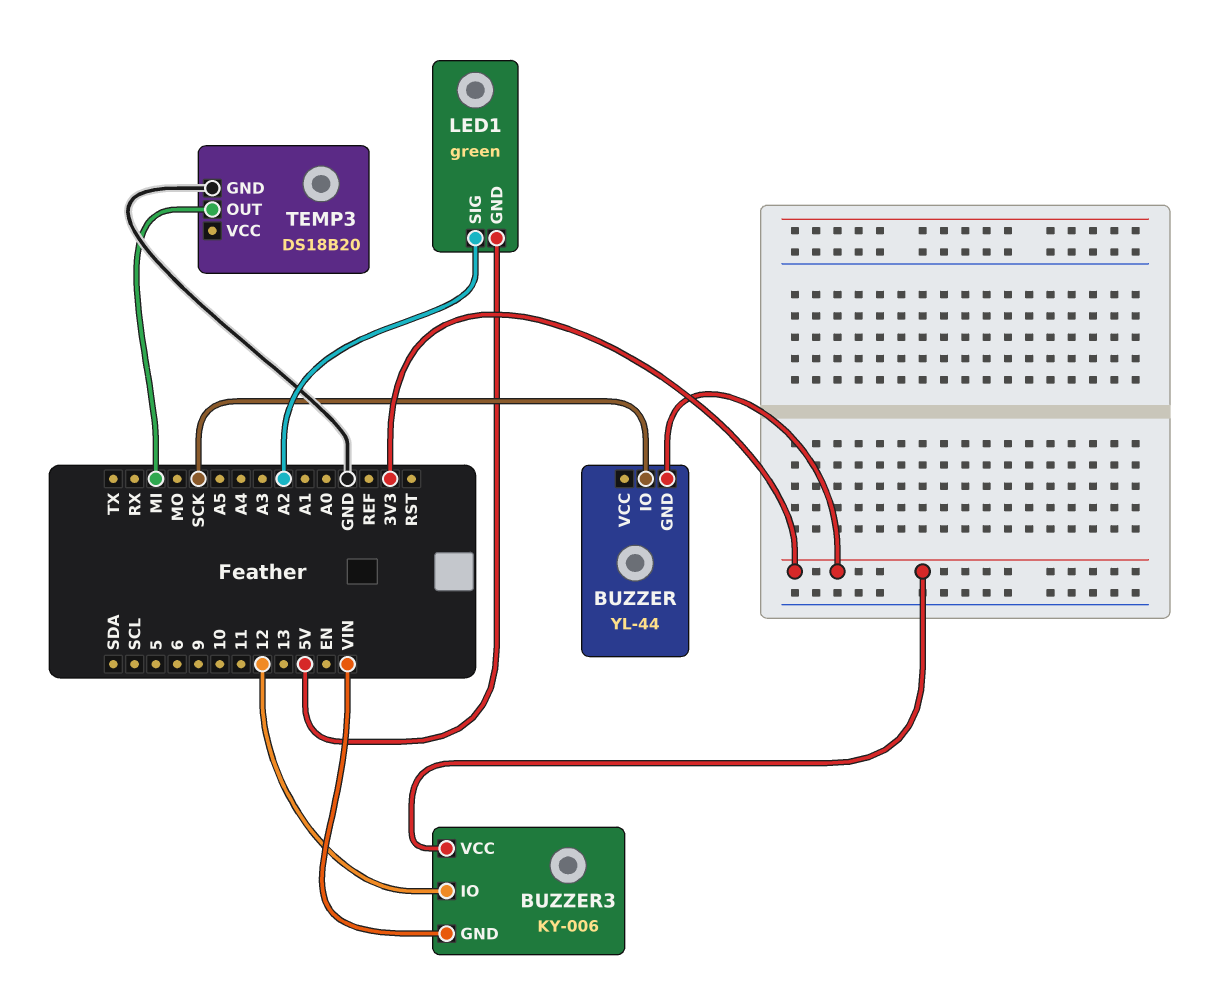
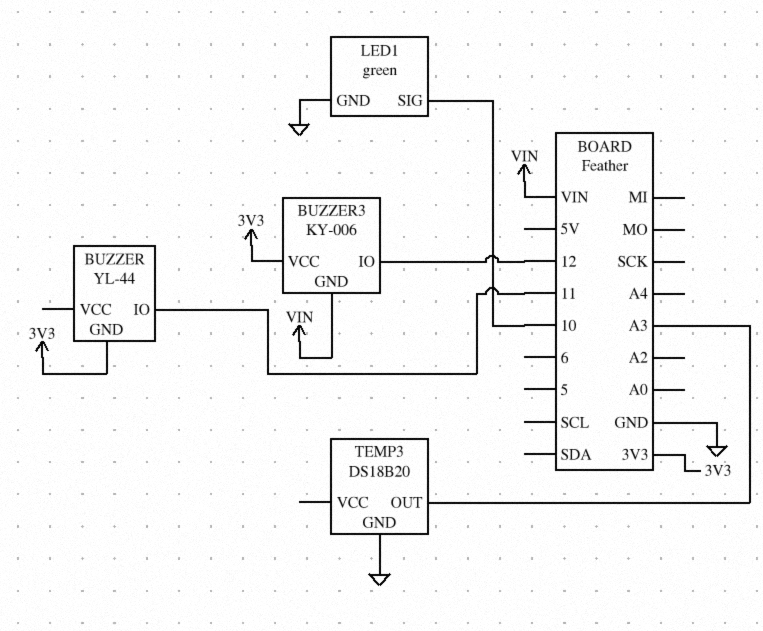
BUZZER pin IO: SCK -> 11
LED1 pin GND: 5V -> GND
LED1 pin SIG: A2 -> 10
TEMP3 pin OUT: MI -> A3

